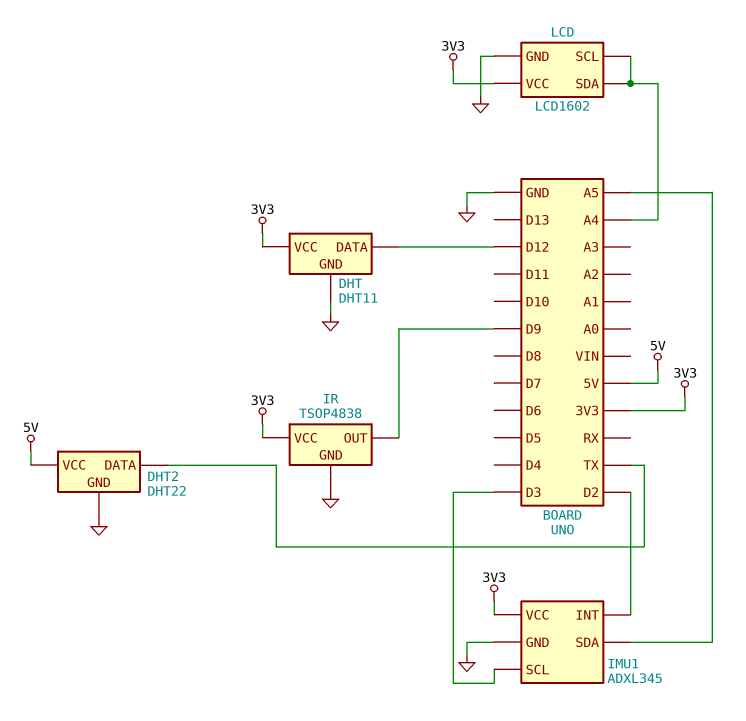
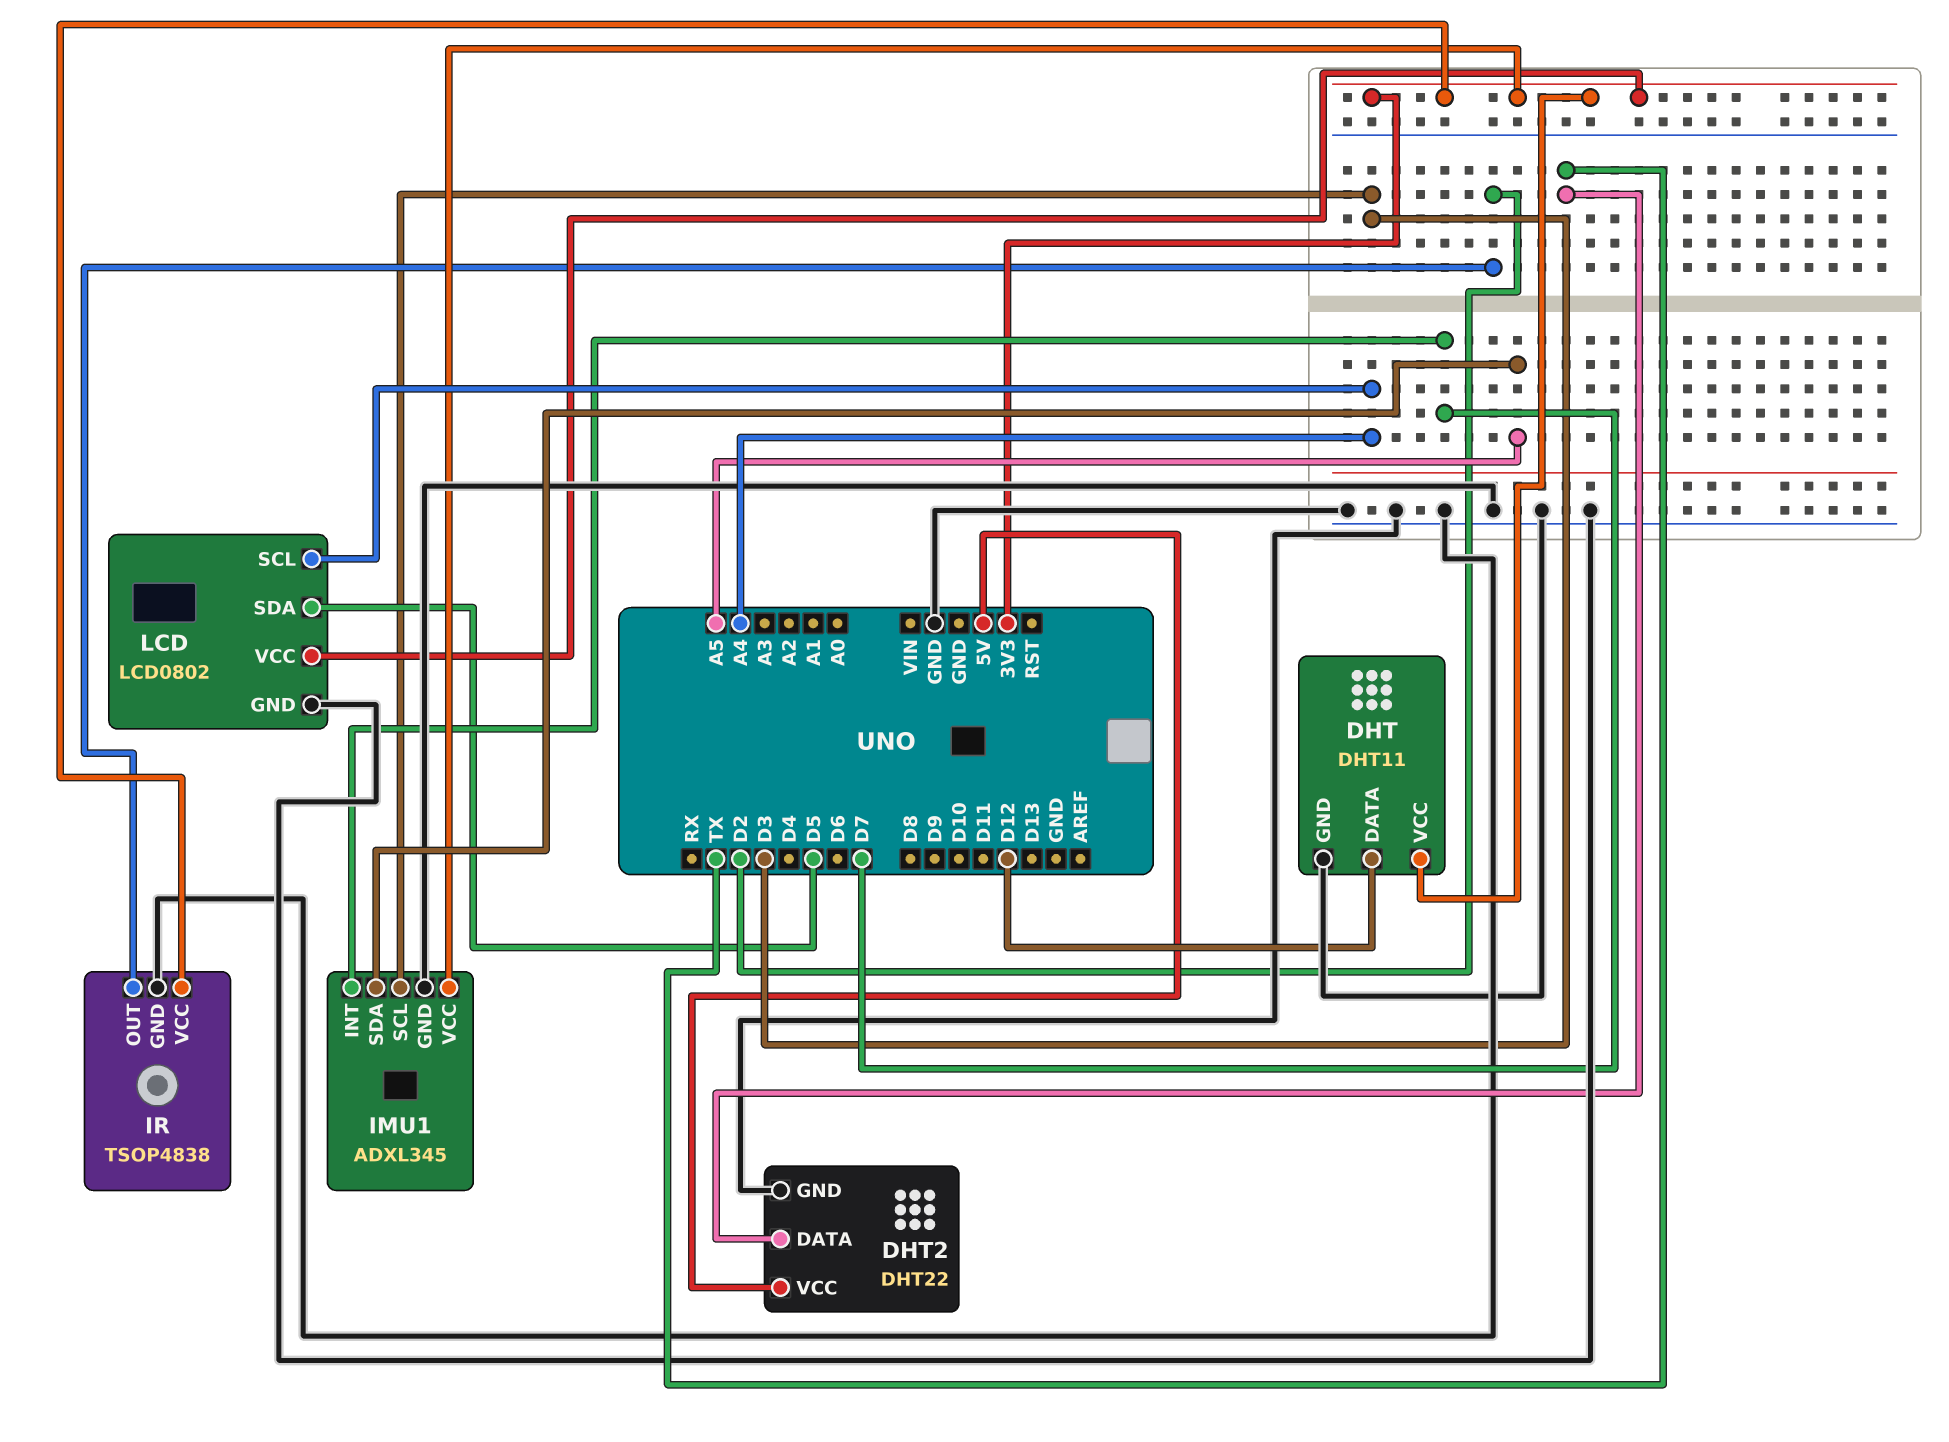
IMU1 pin INT: D2 -> D7
IR pin OUT: D9 -> D2
LCD: LCD1602 -> LCD0802
LCD pin SDA: A4 -> D5

